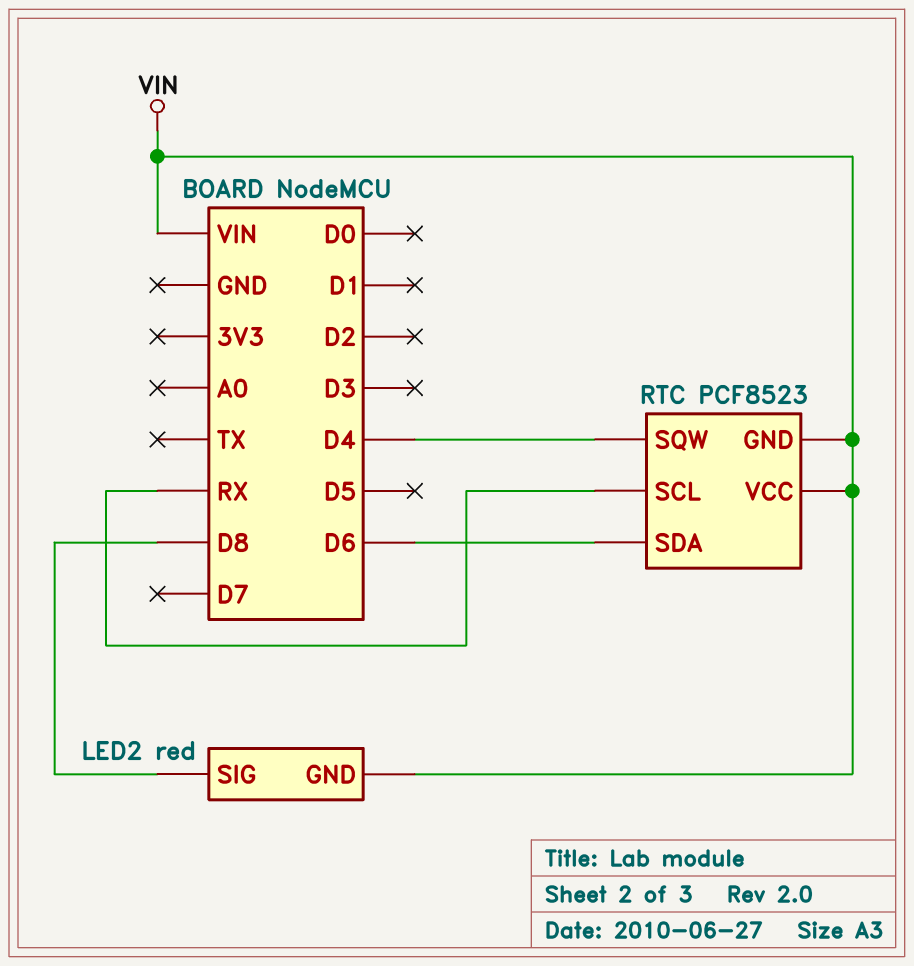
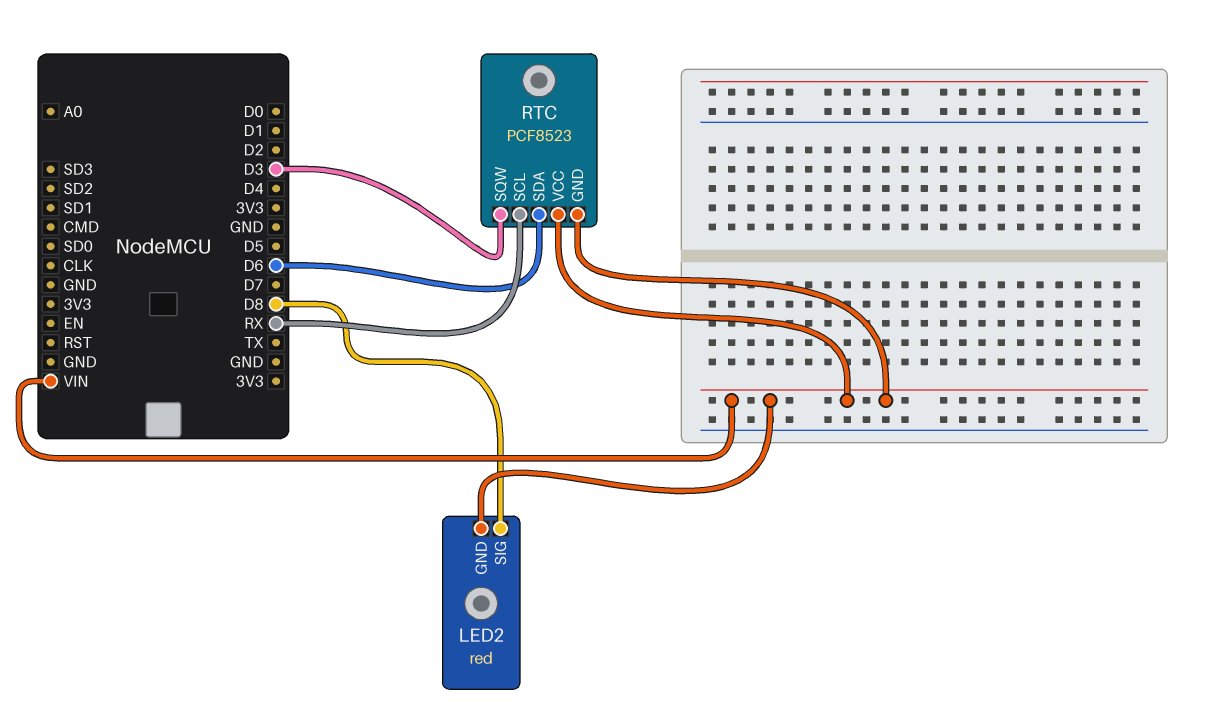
RTC pin SQW: D4 -> D3

